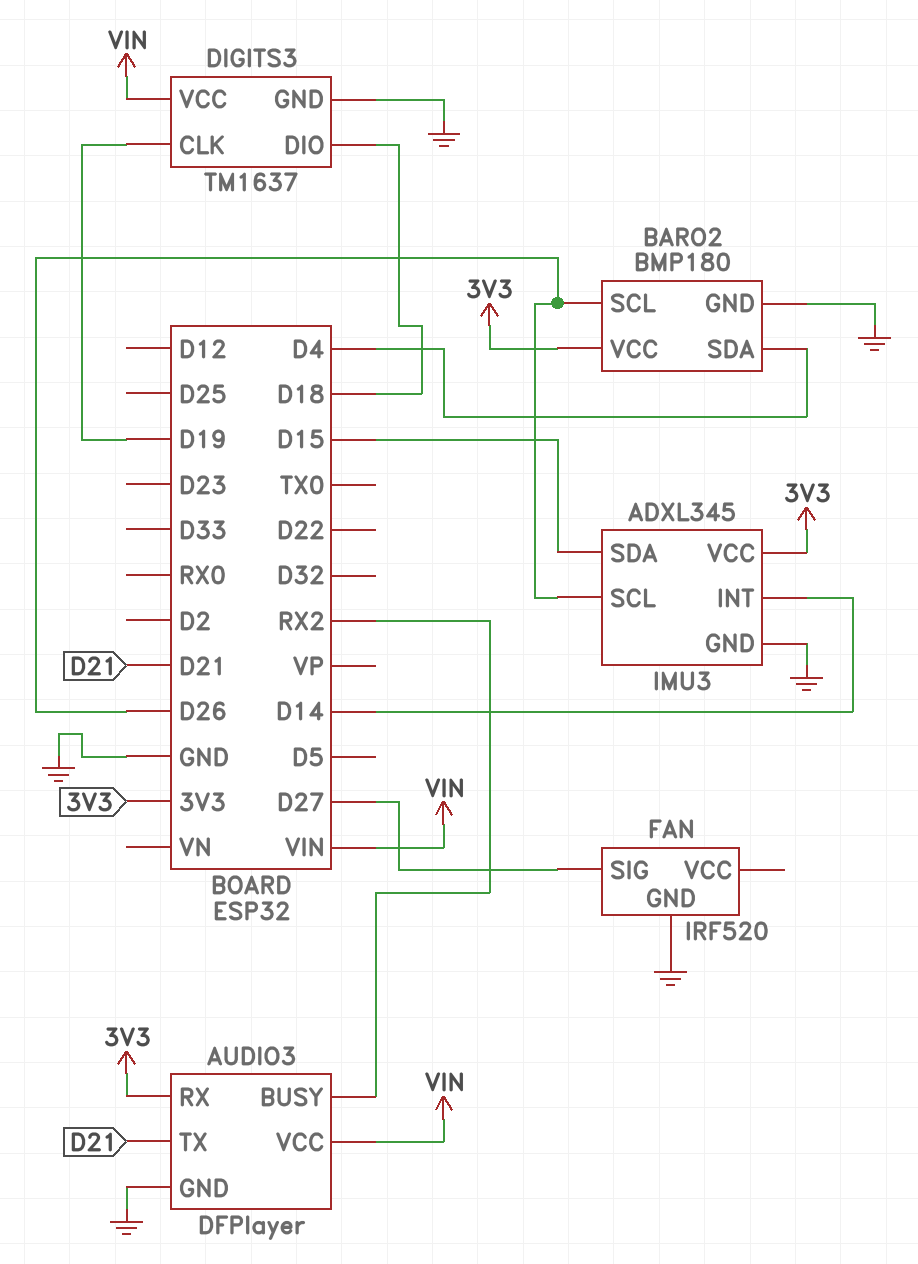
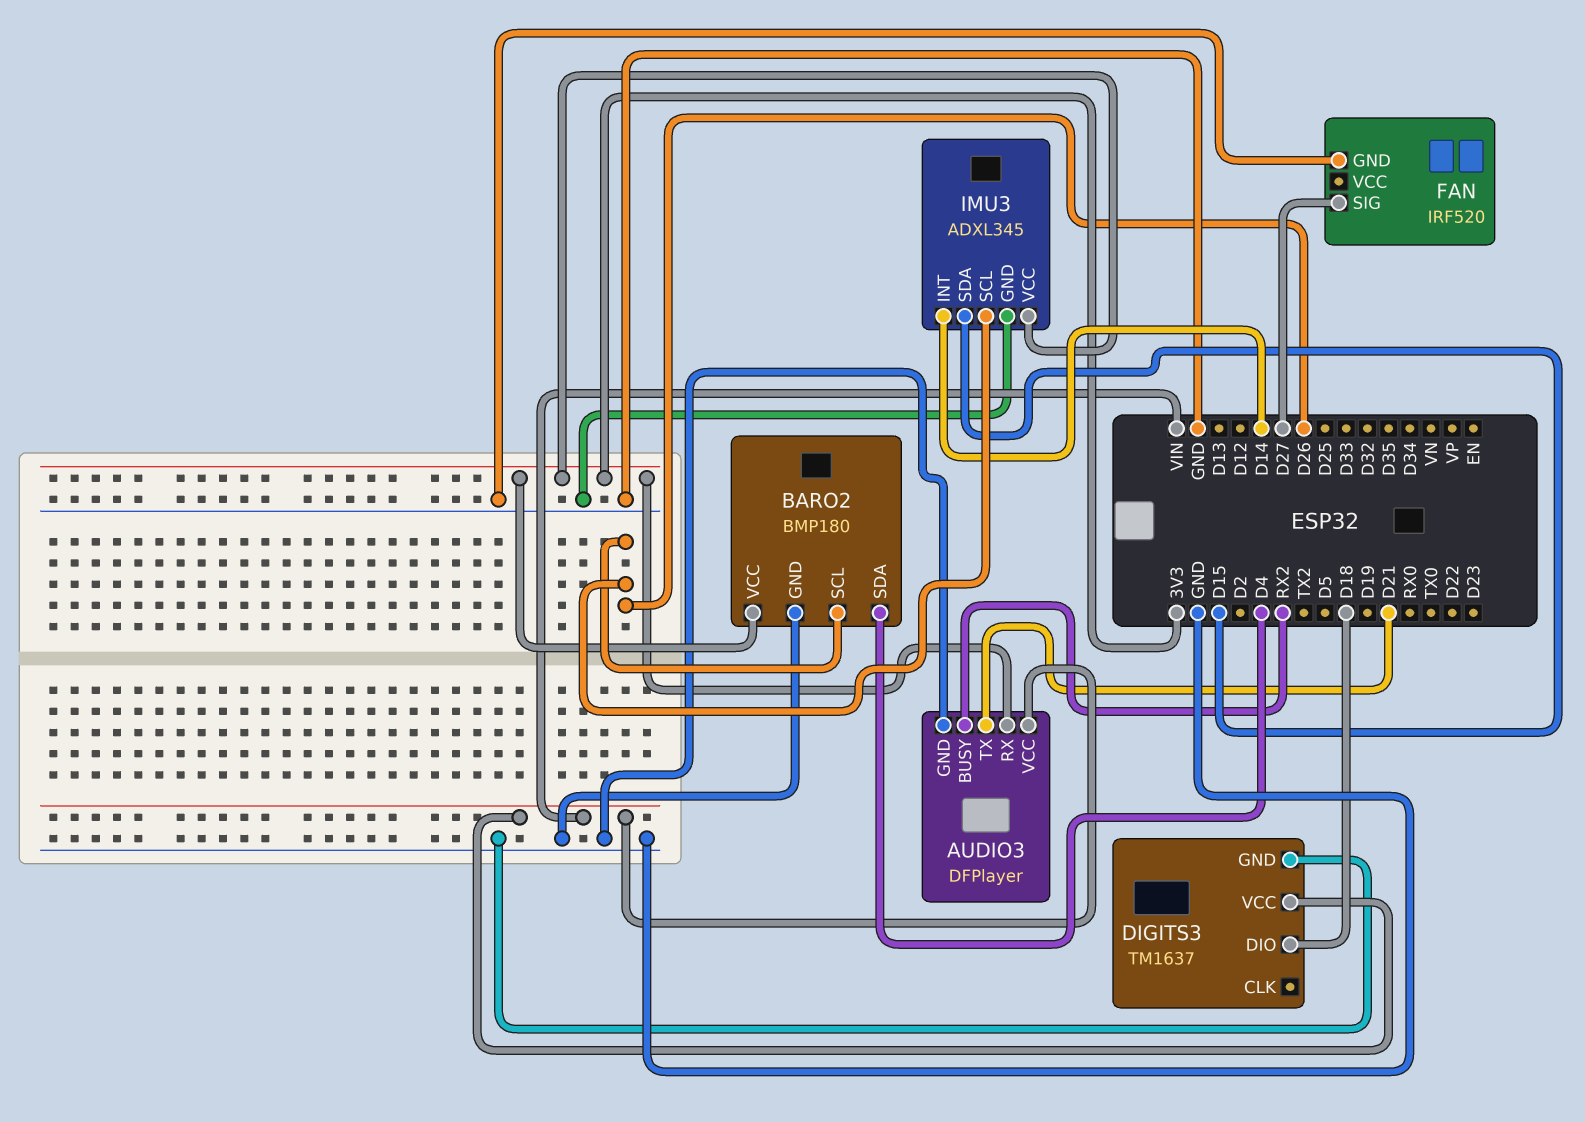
DIGITS3 pin CLK: D19 -> none

